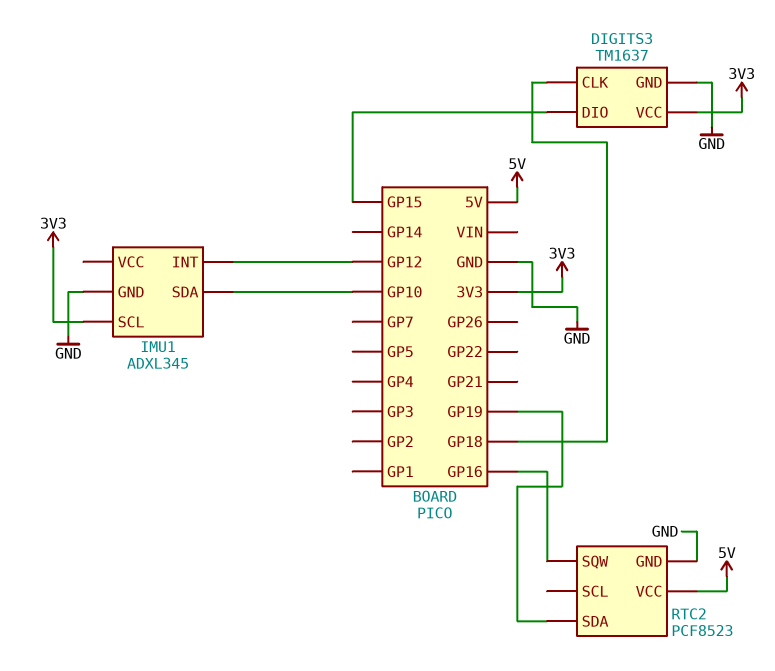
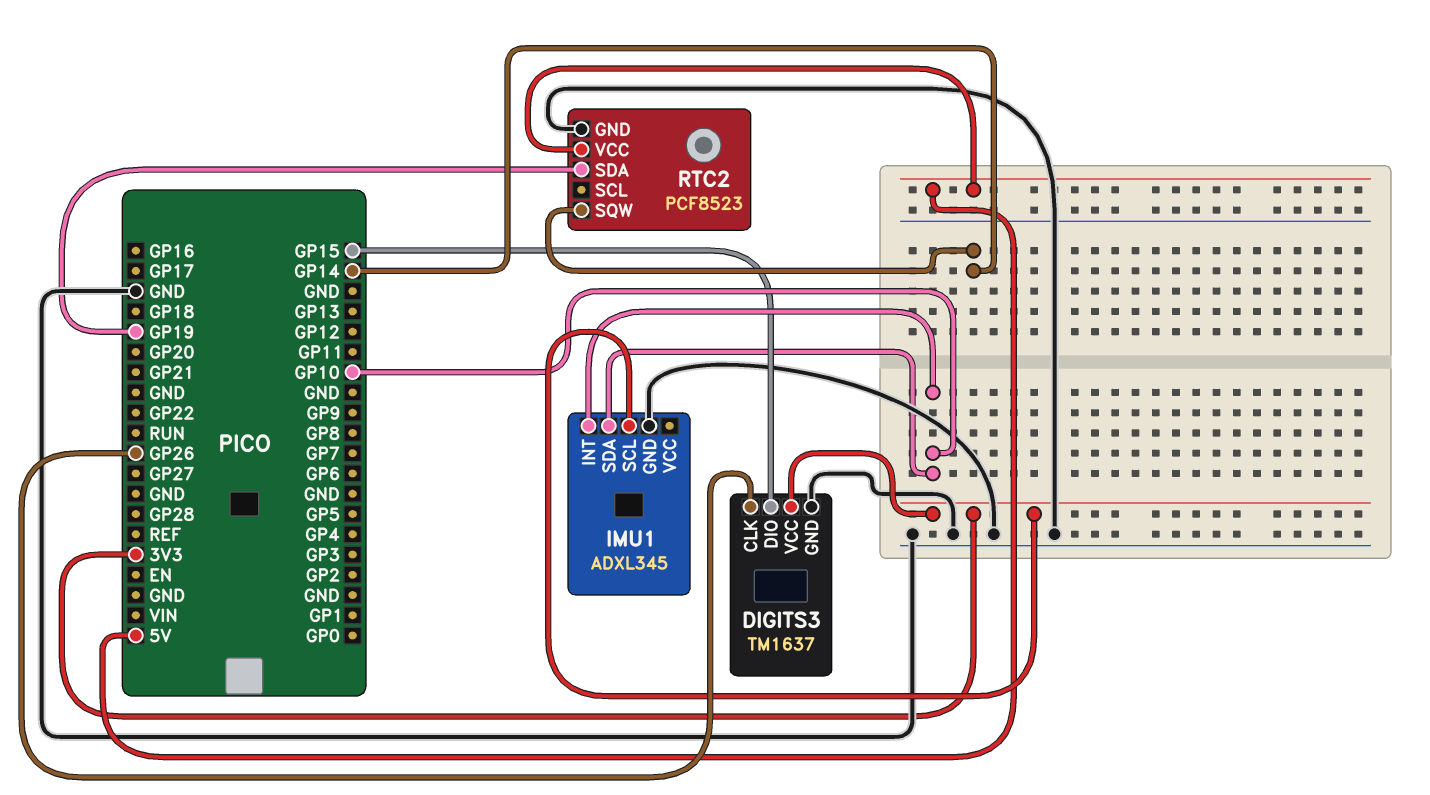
DIGITS3 pin CLK: GP18 -> GP26
IMU1 pin INT: GP12 -> GP10
RTC2 pin SQW: GP16 -> GP14

